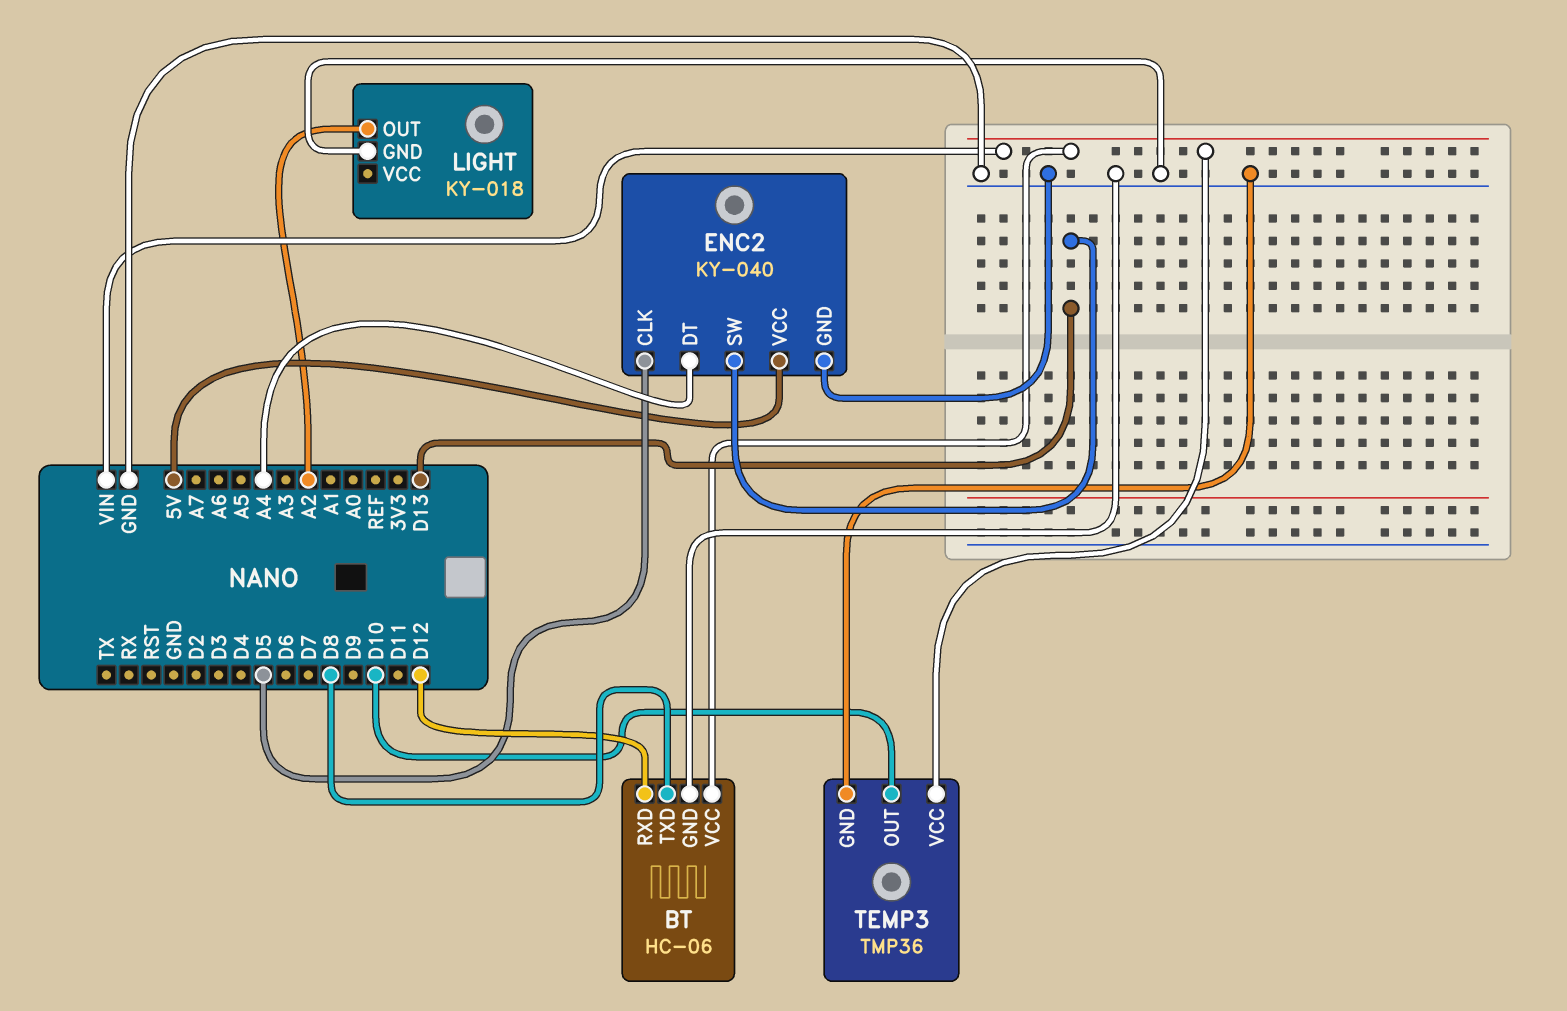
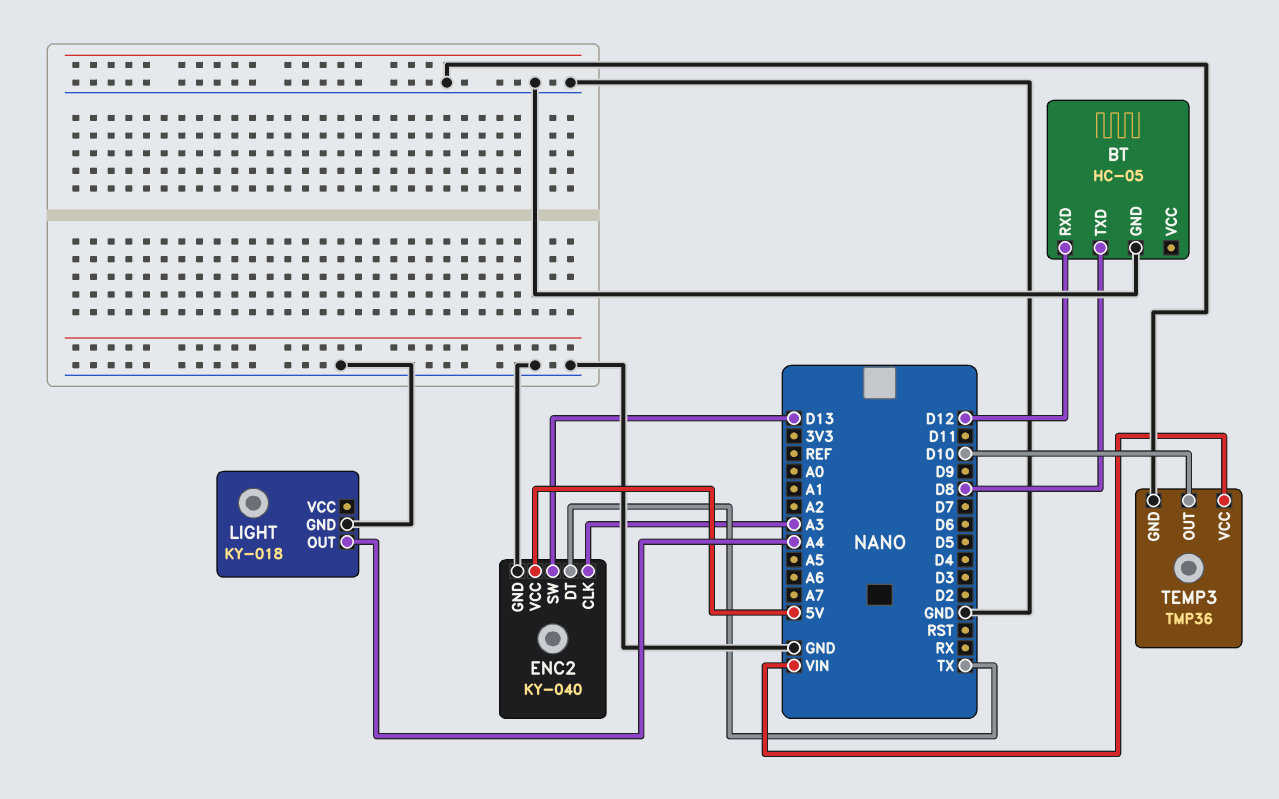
BT: HC-06 -> HC-05
BT pin VCC: VIN -> none
ENC2 pin CLK: D5 -> A3
ENC2 pin DT: A4 -> TX
LIGHT pin OUT: A2 -> A4

